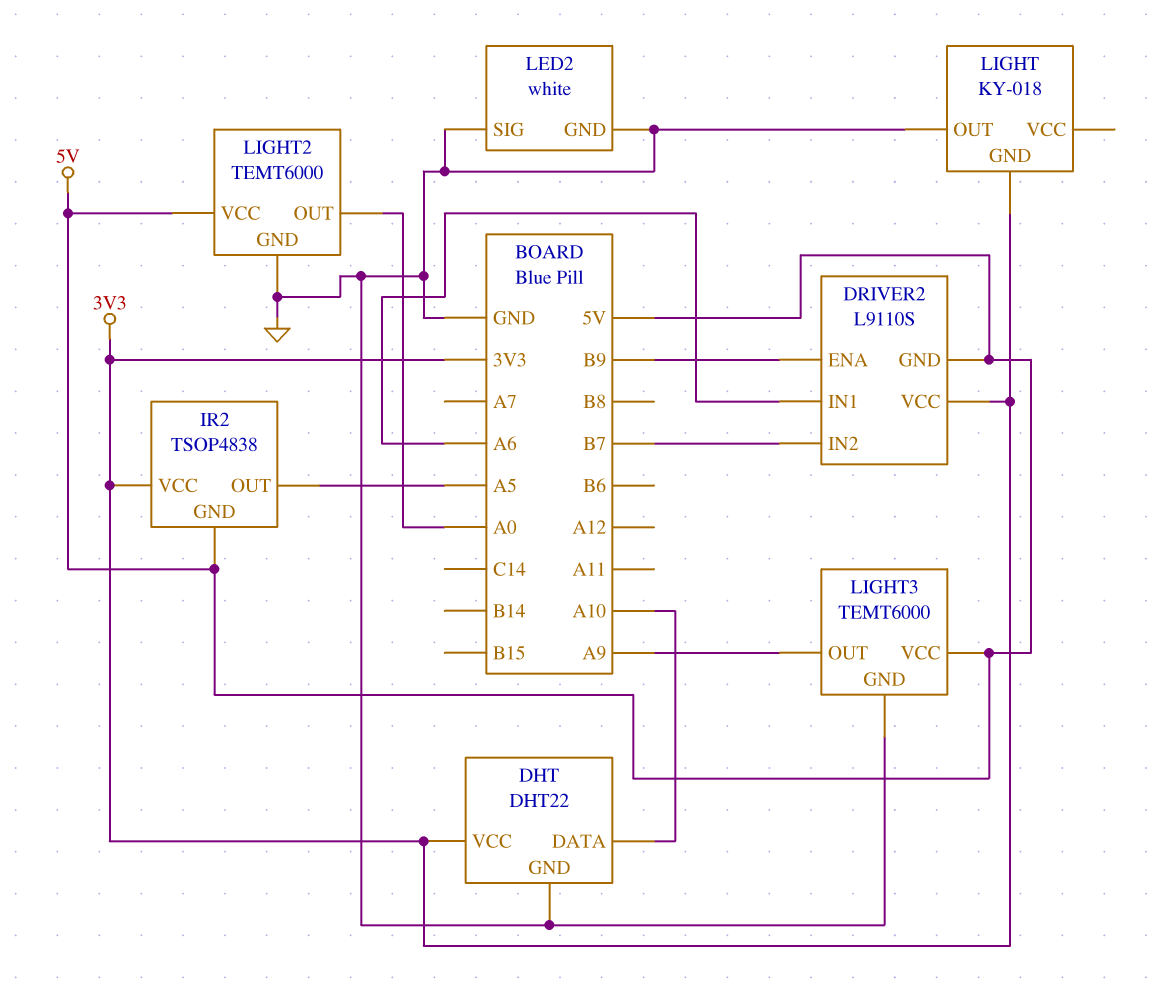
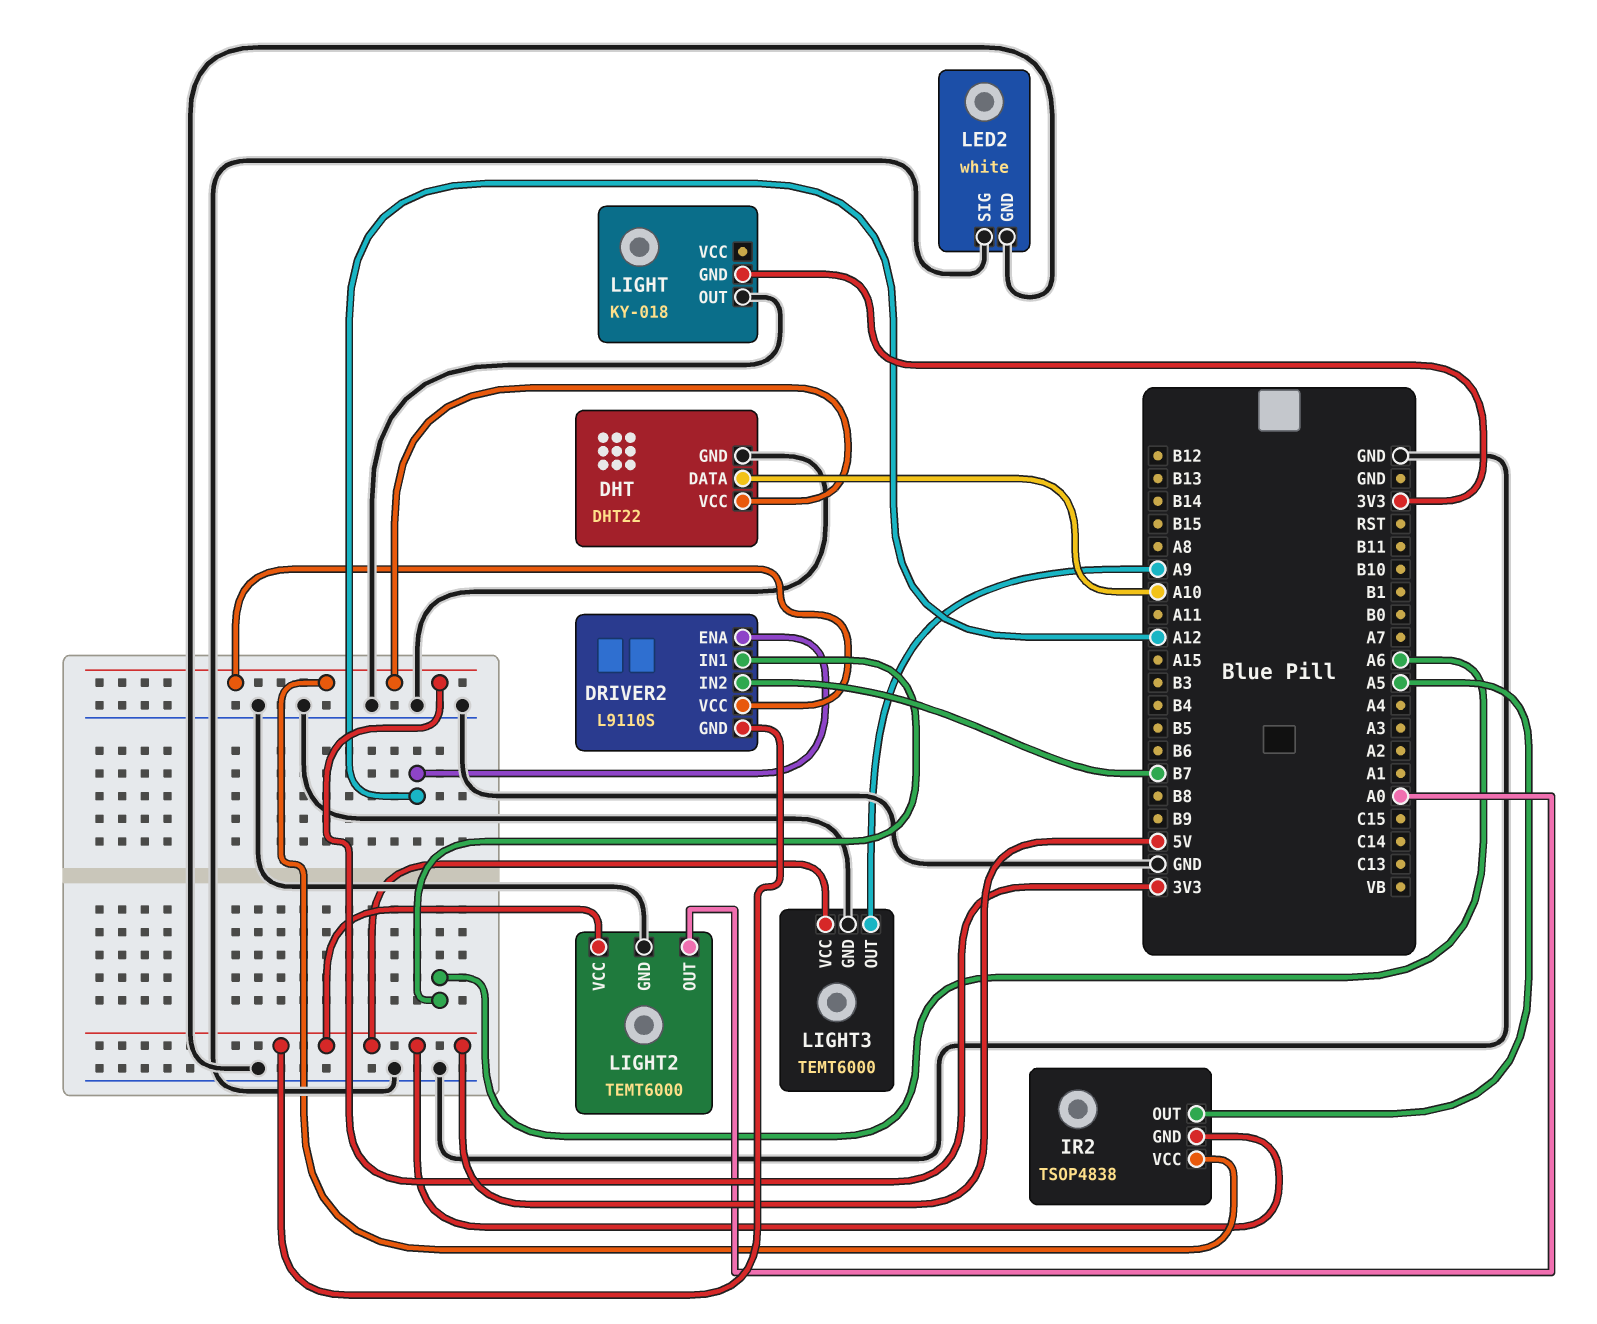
DRIVER2 pin ENA: B9 -> A12

